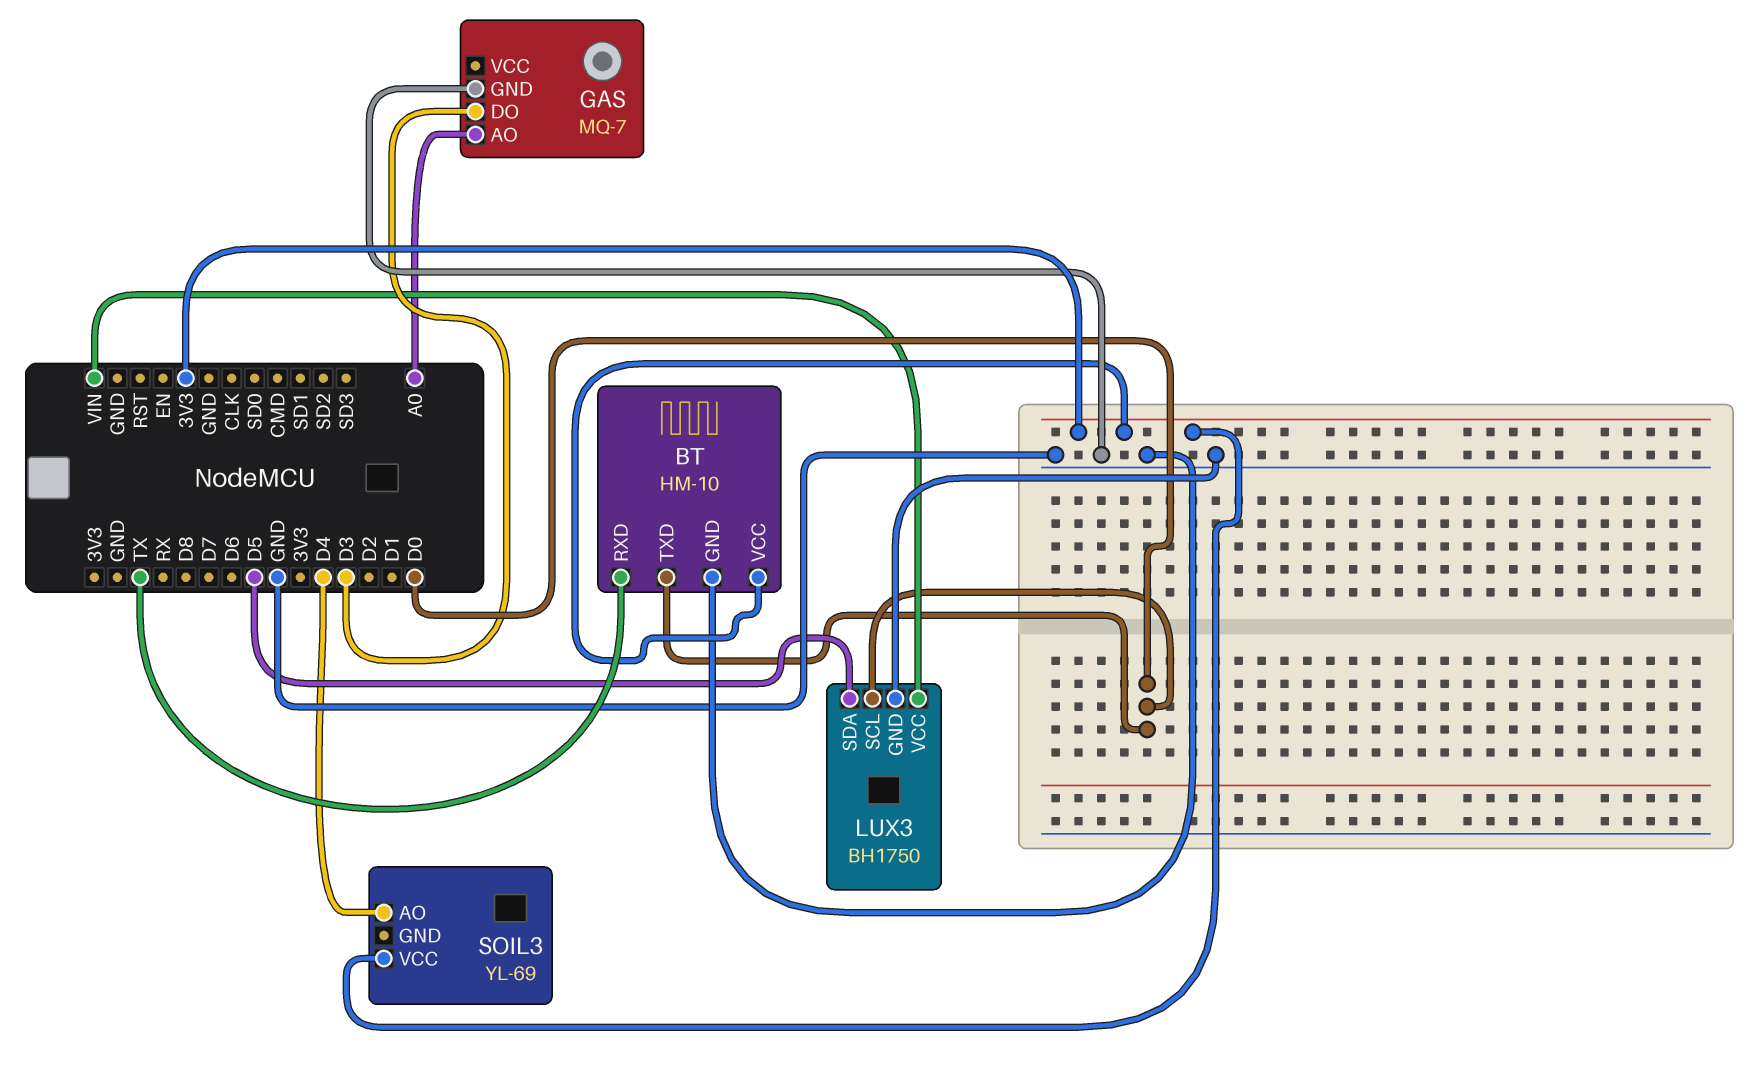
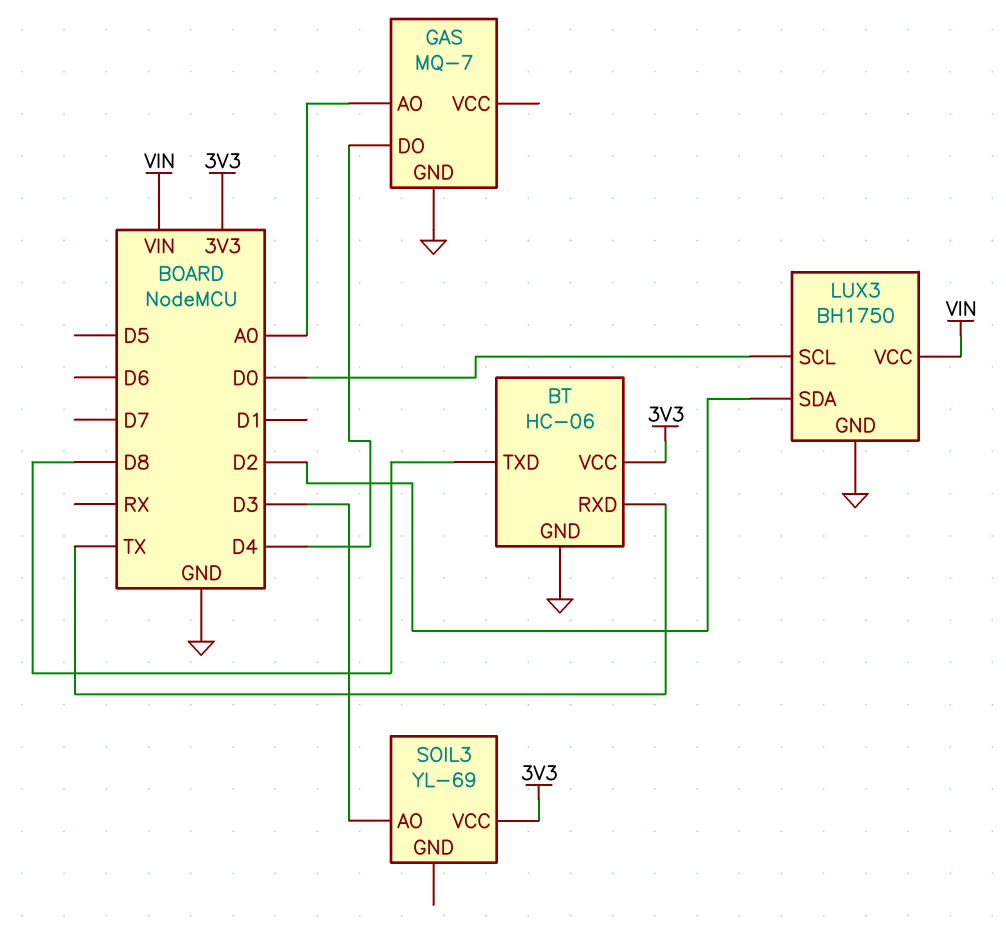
BT: HM-10 -> HC-06
BT pin TXD: D0 -> D8
GAS pin DO: D3 -> D4
LUX3 pin SDA: D5 -> D2
SOIL3 pin AO: D4 -> D3

